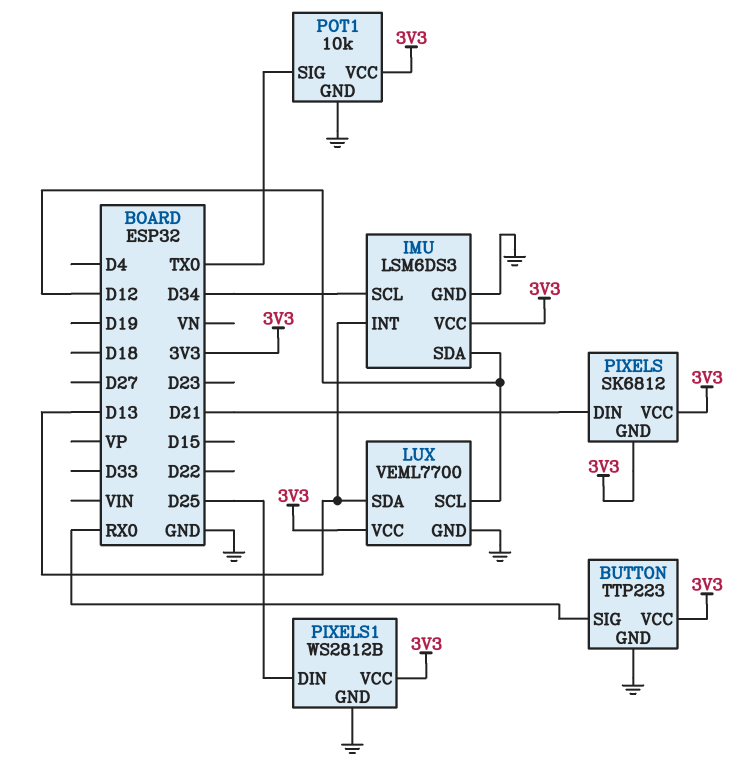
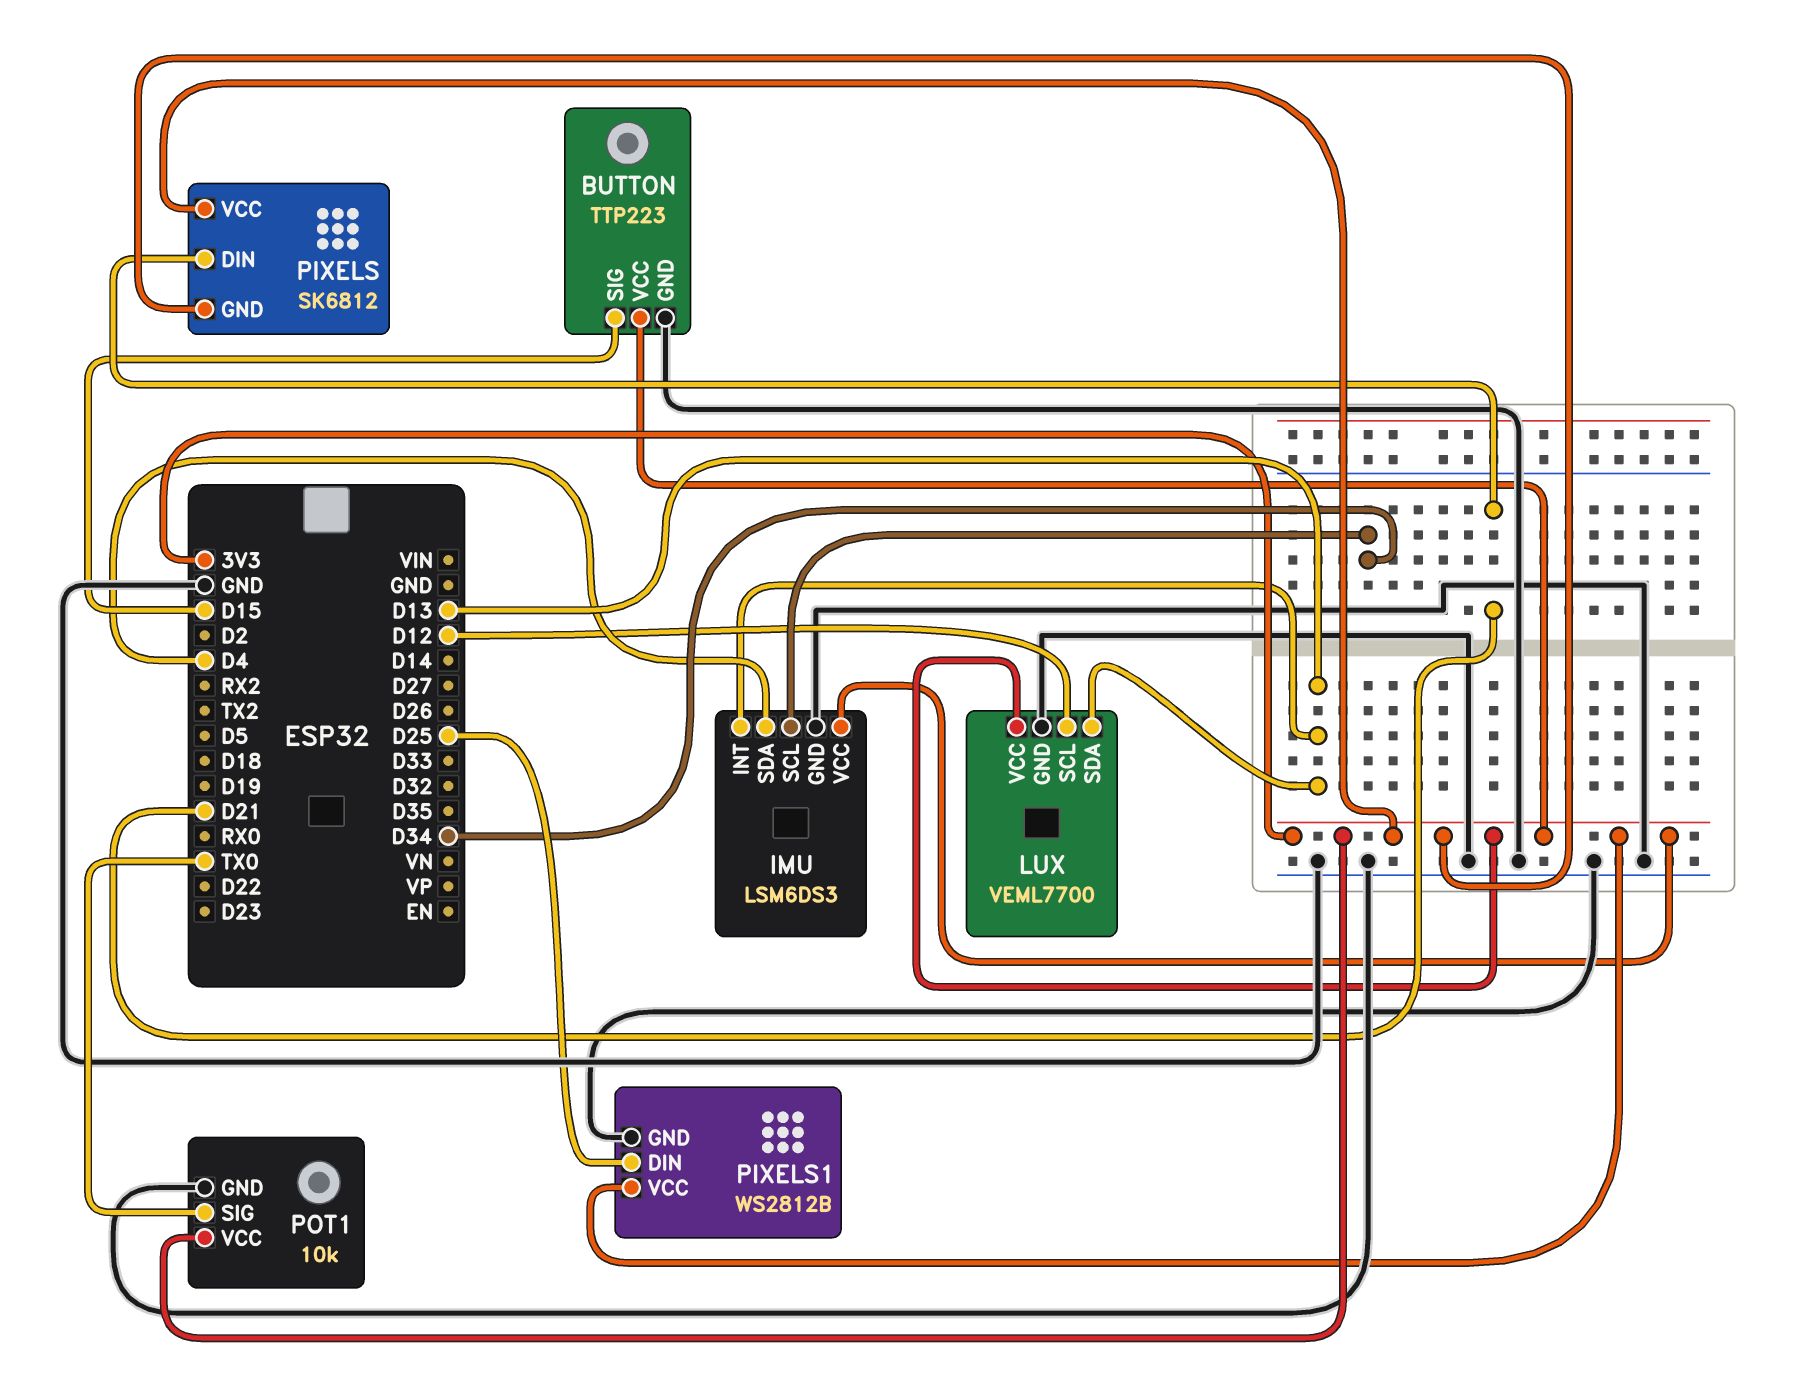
BUTTON pin SIG: RX0 -> D15
IMU pin SDA: D12 -> D4

